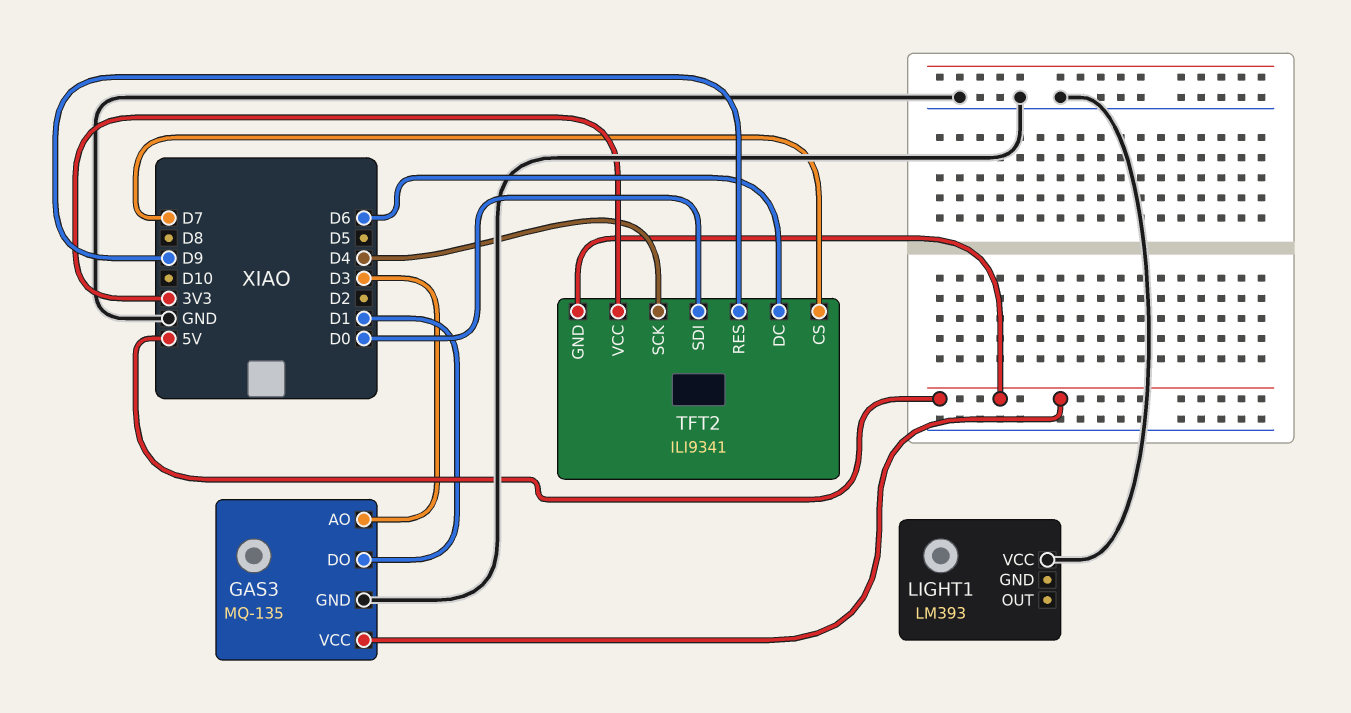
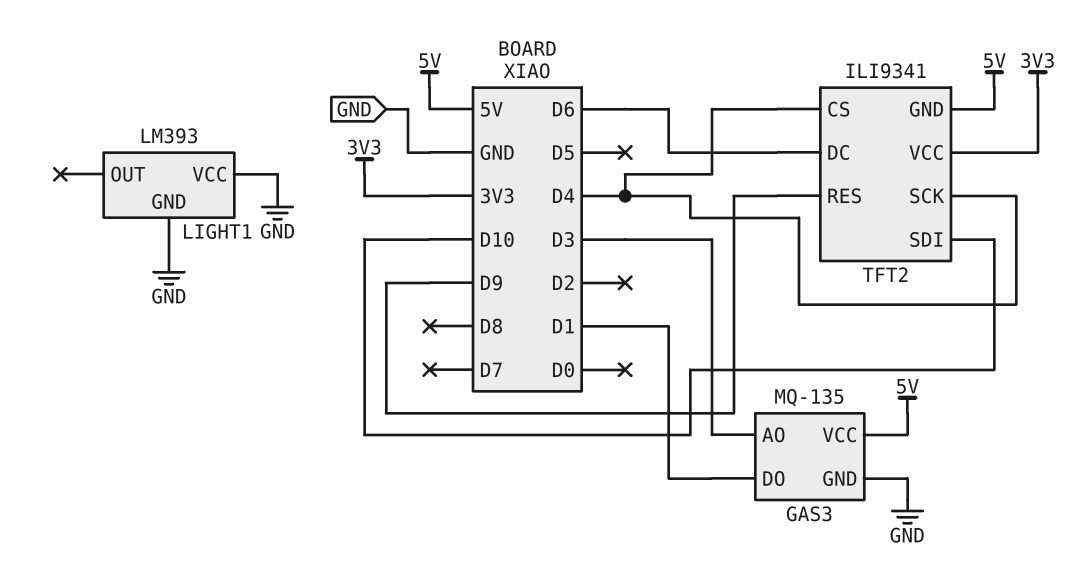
LIGHT1 pin GND: none -> GND
TFT2 pin CS: D7 -> D4
TFT2 pin SDI: D0 -> D10

